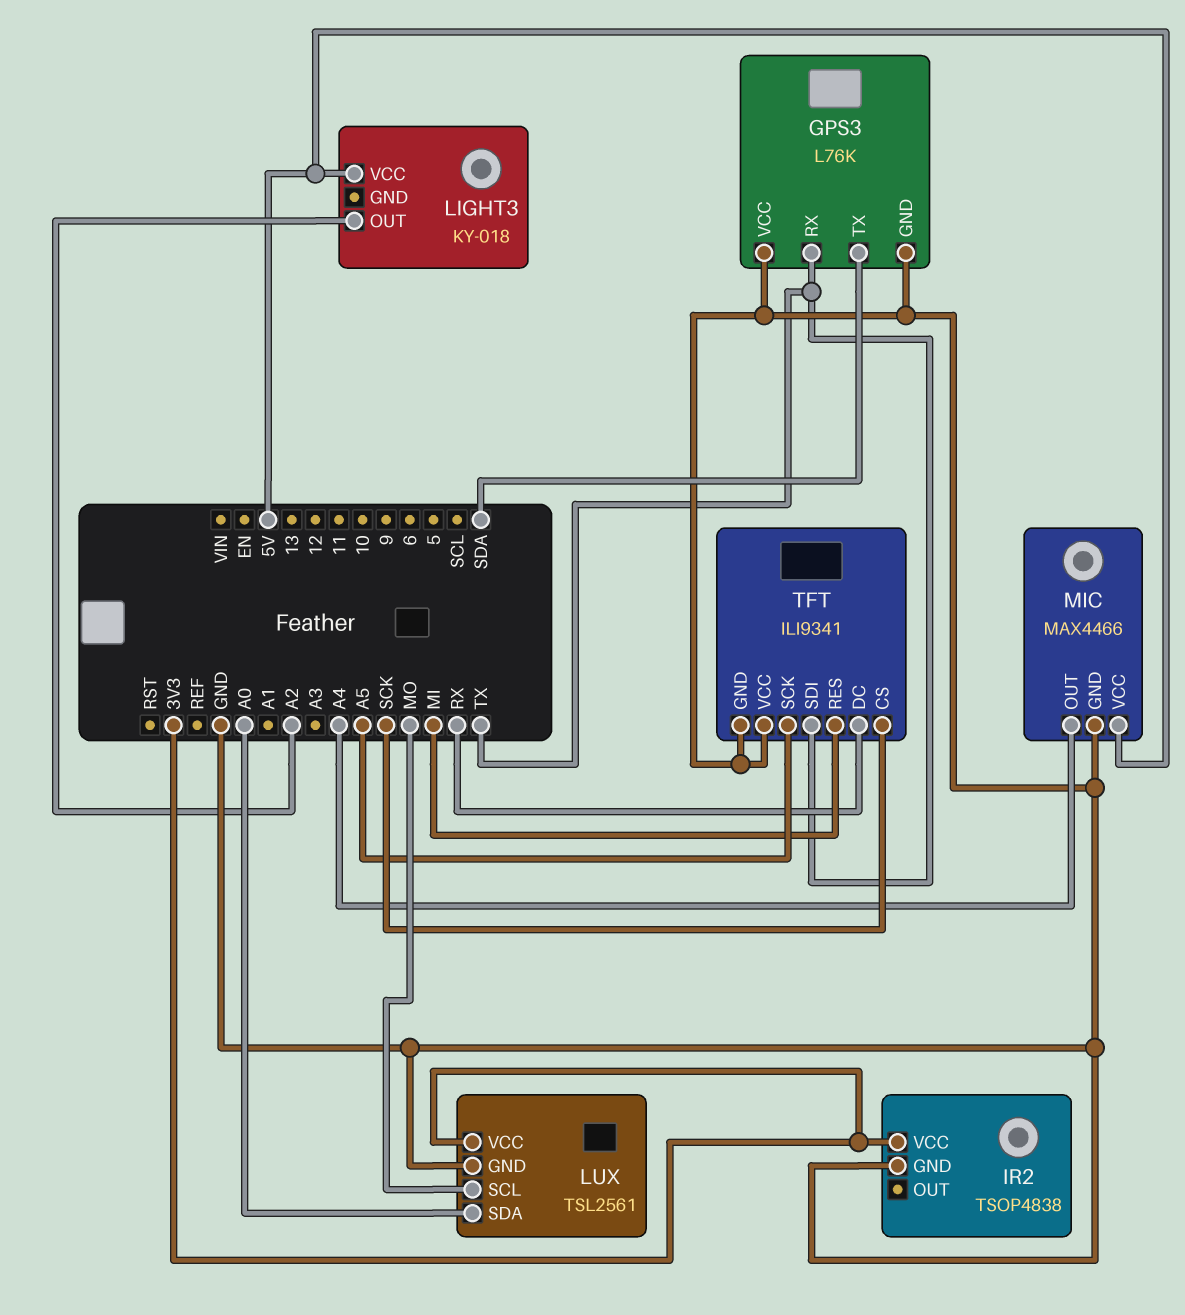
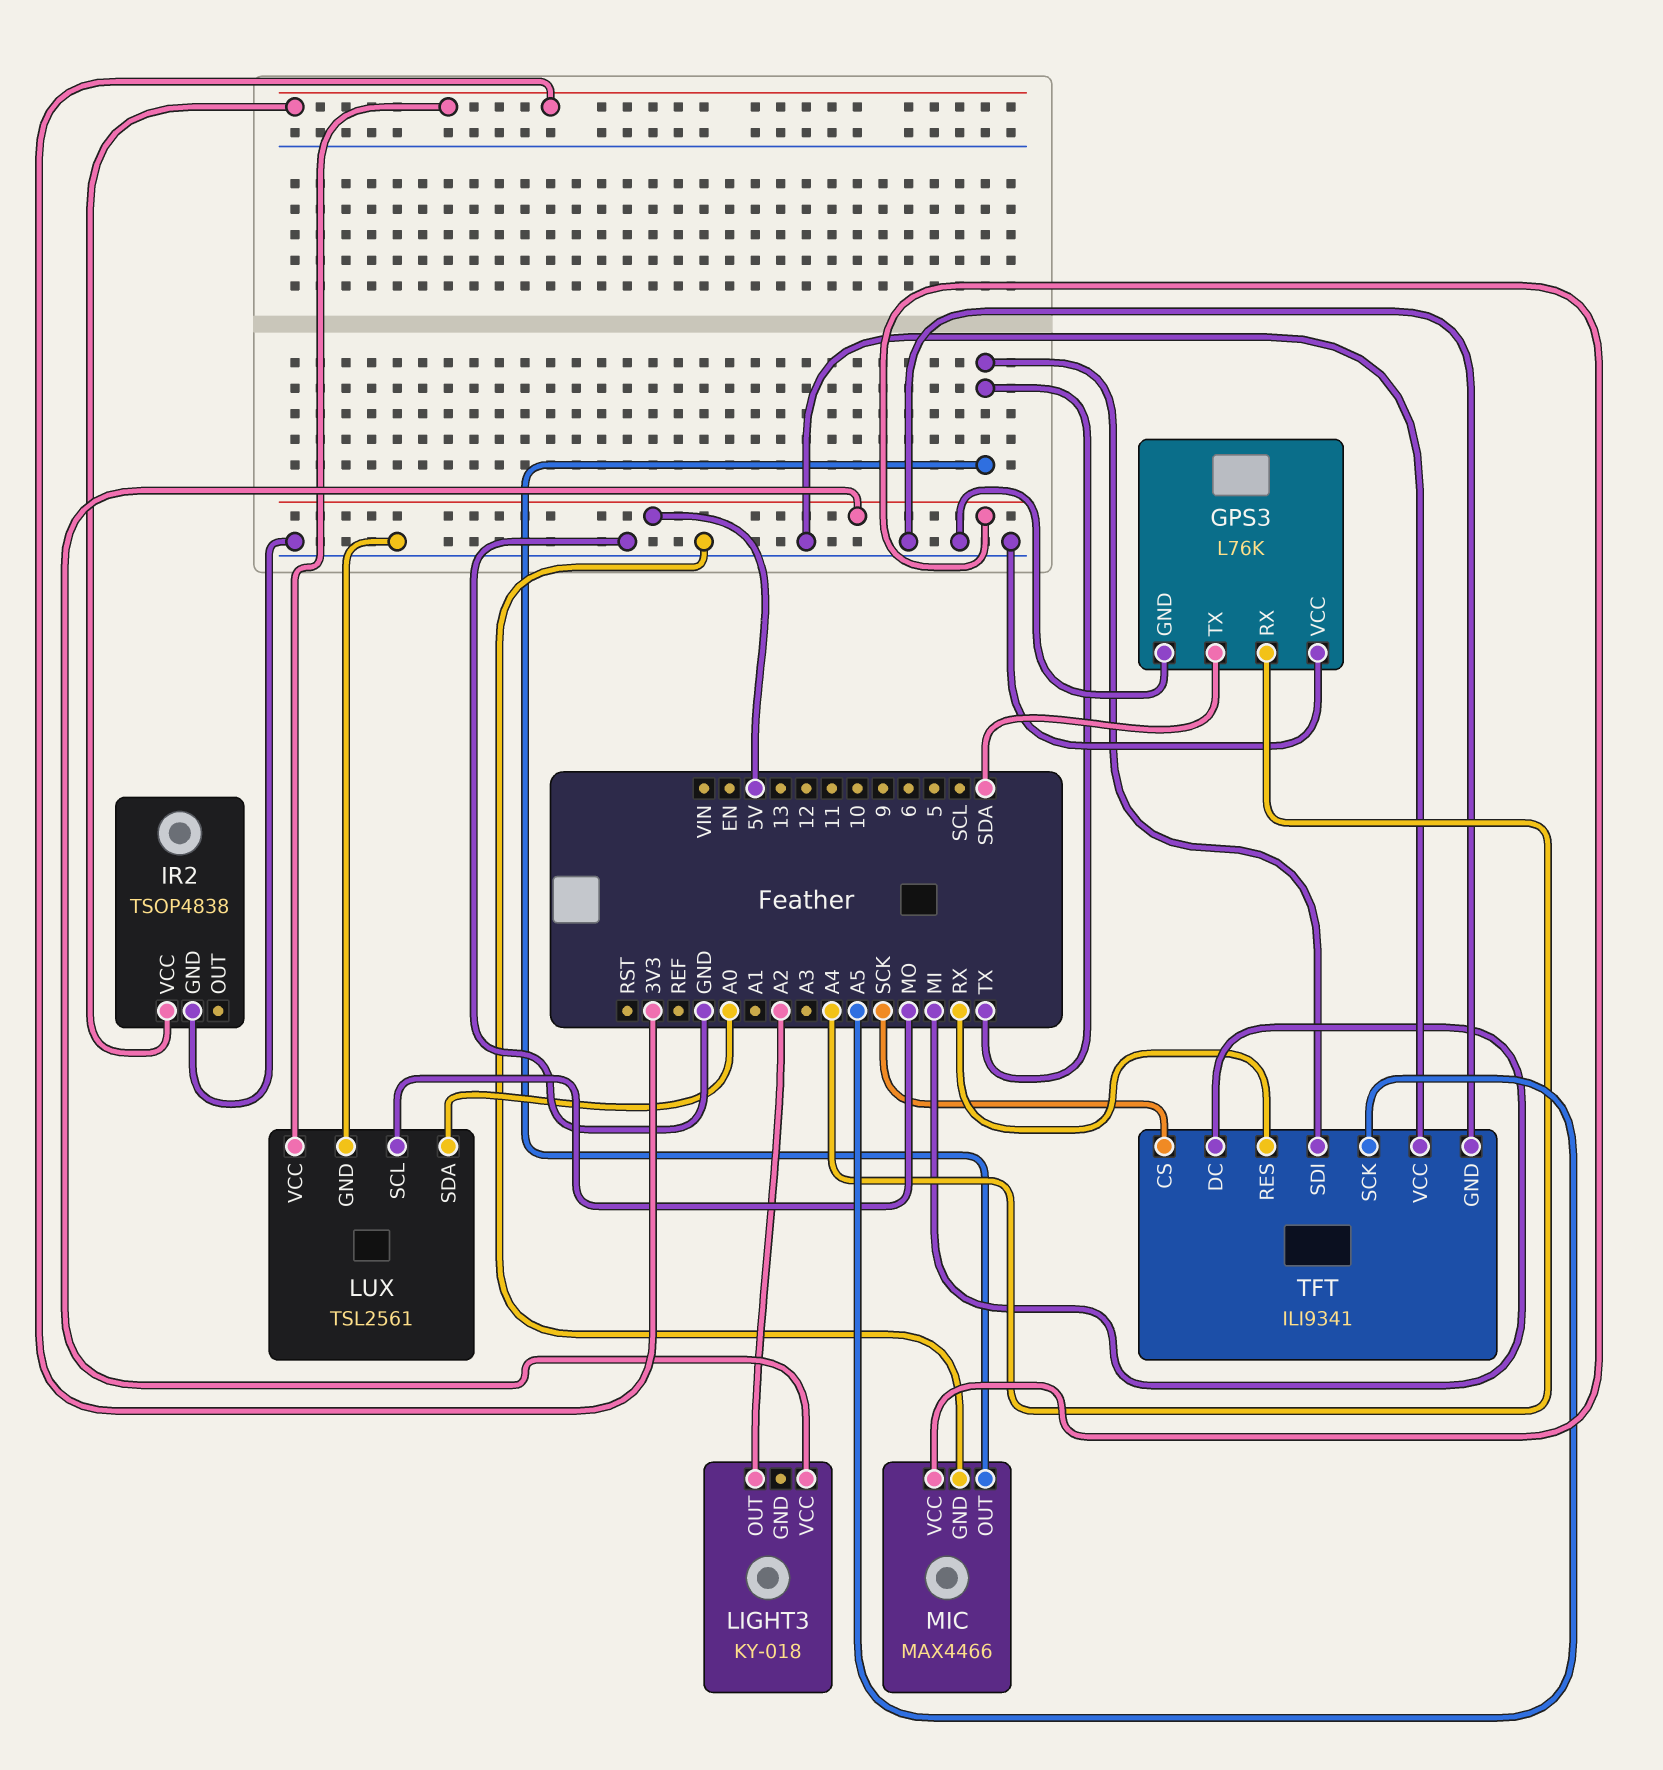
GPS3 pin RX: TX -> A4
MIC pin OUT: A4 -> TX
TFT pin DC: RX -> MI
TFT pin RES: MI -> RX

